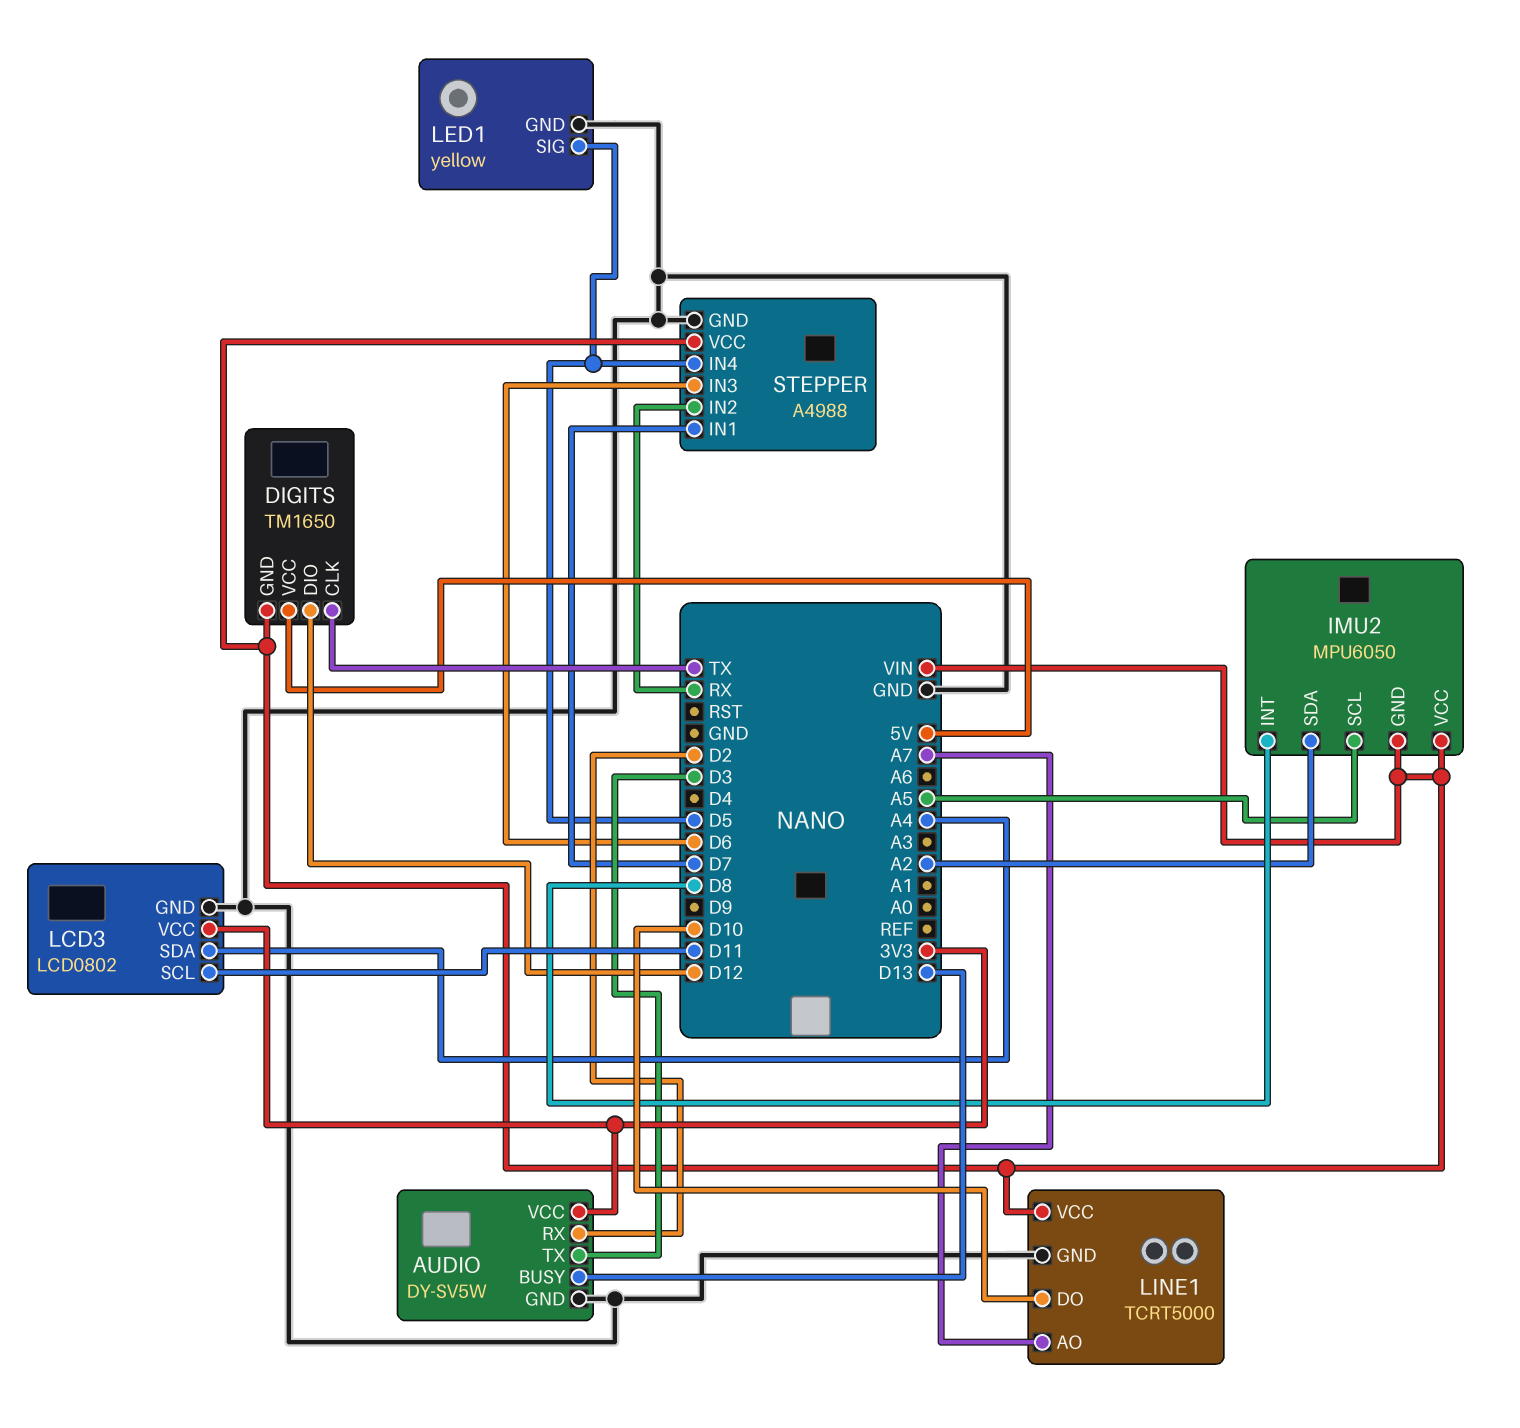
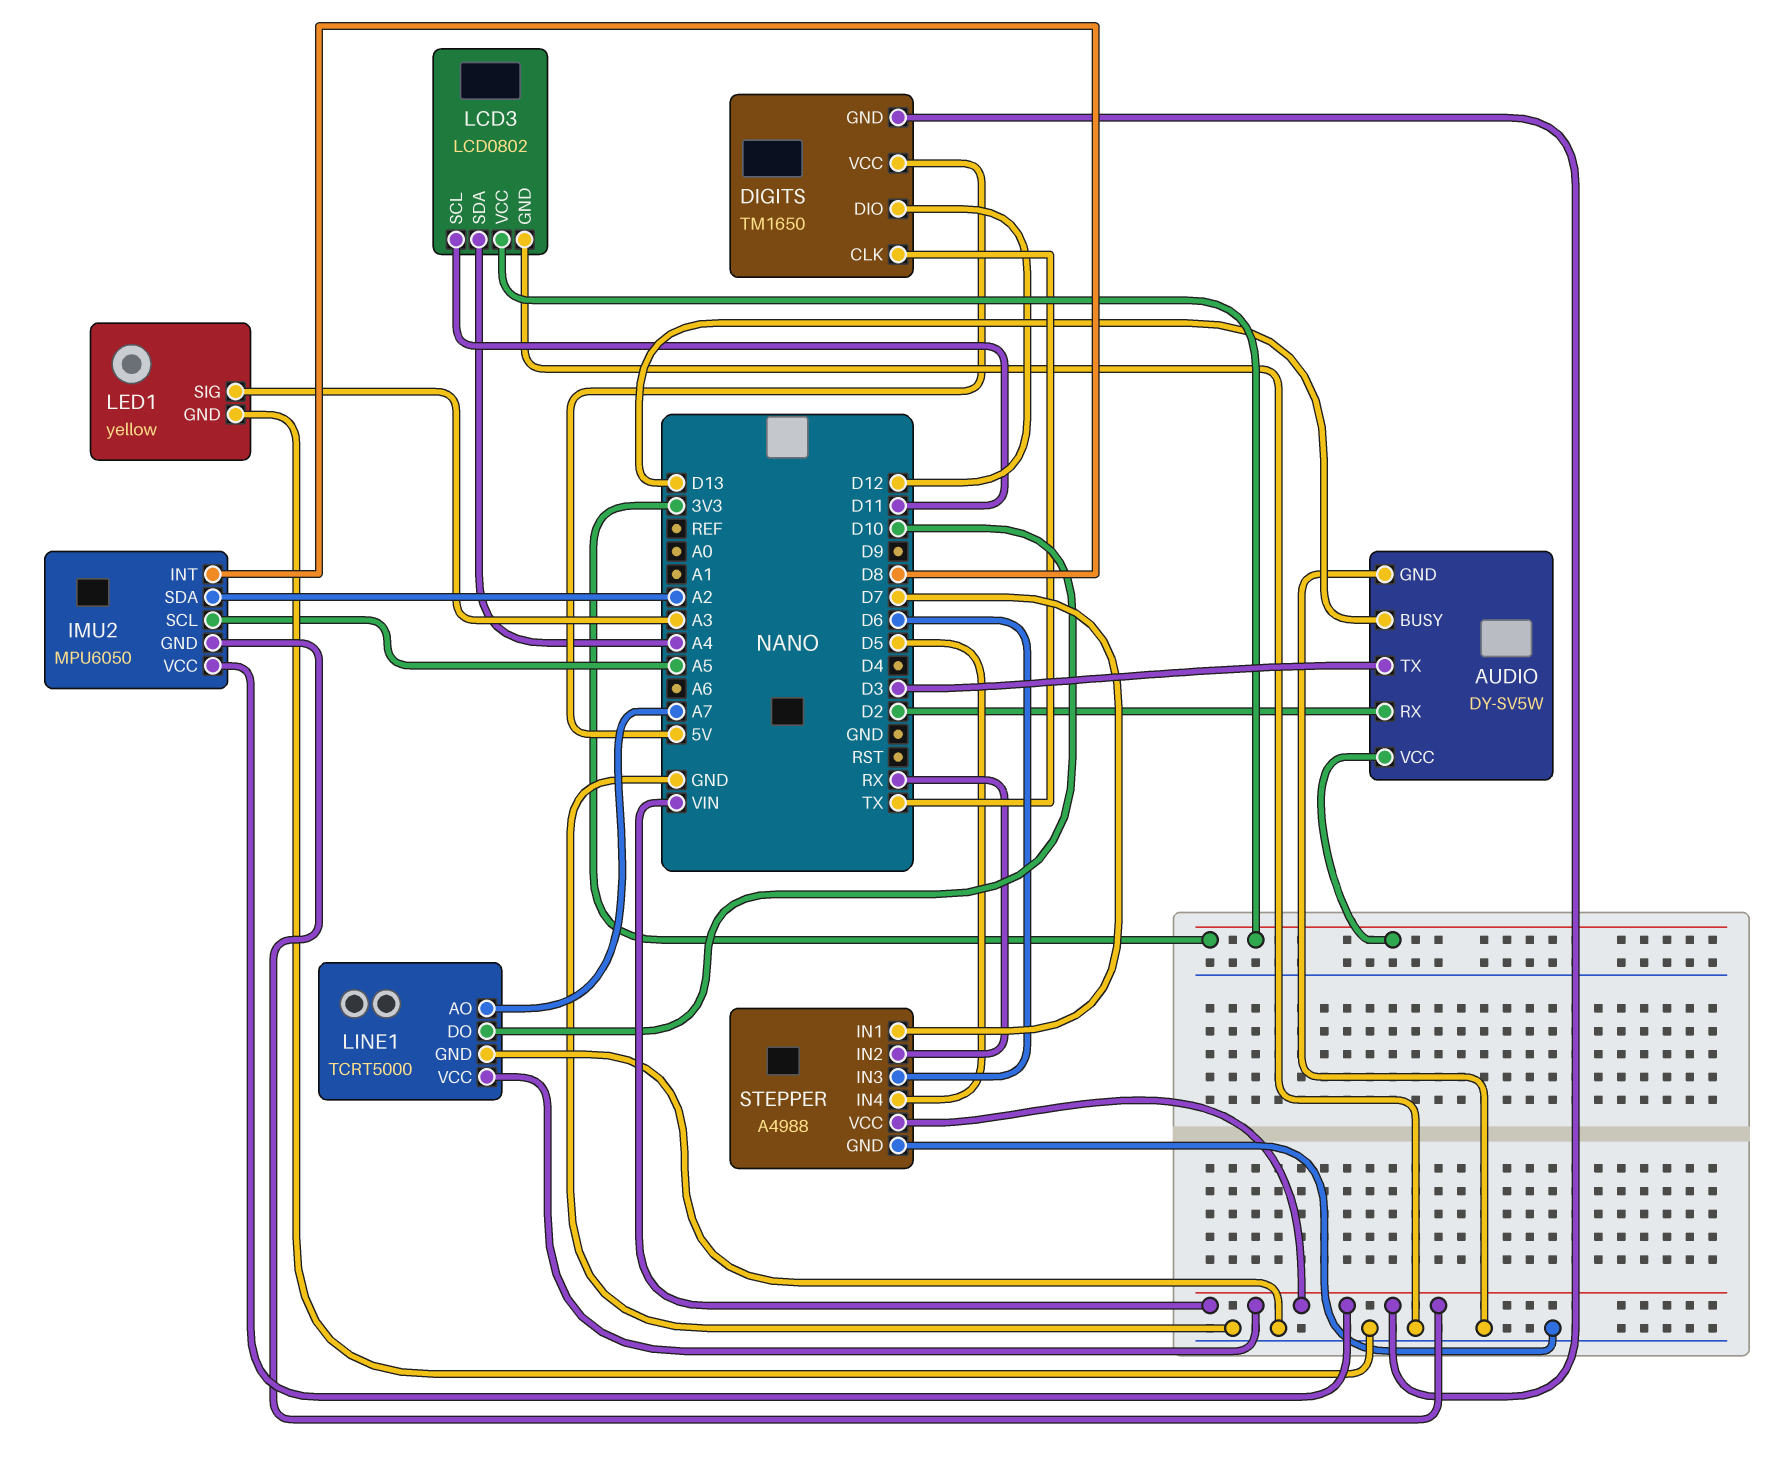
LED1 pin SIG: D5 -> A3

